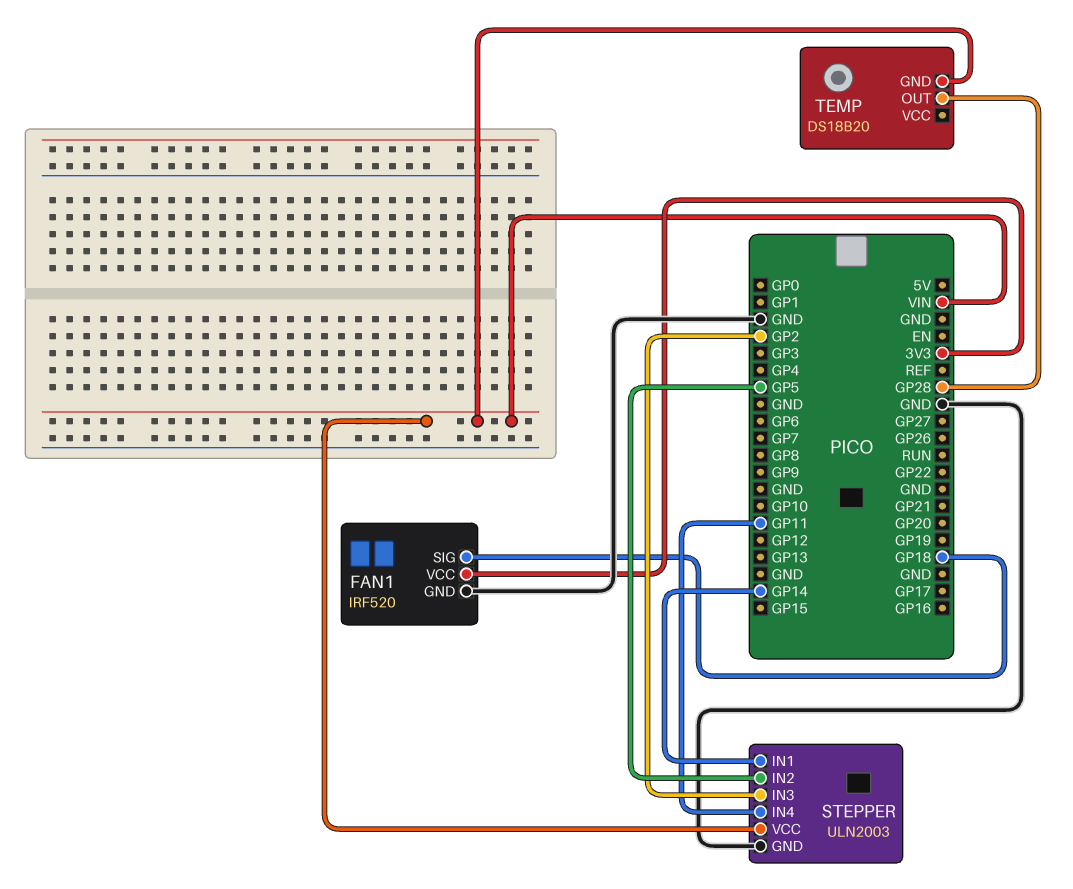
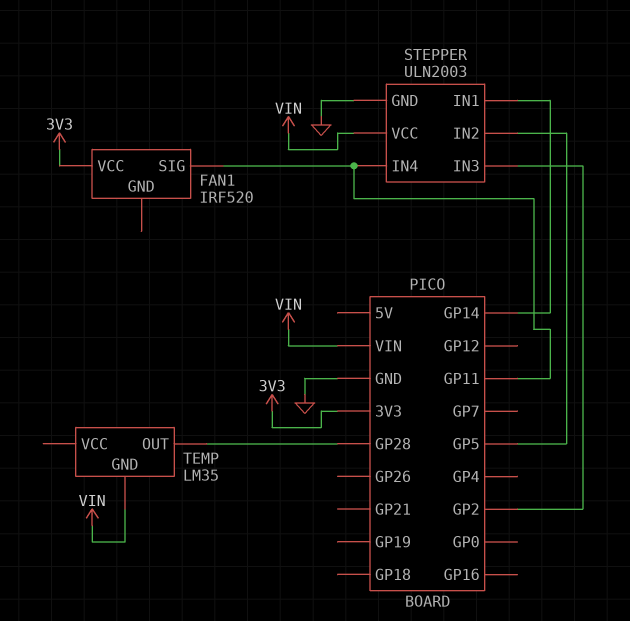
FAN1 pin GND: GND -> none
FAN1 pin SIG: GP18 -> GP11
TEMP: DS18B20 -> LM35

